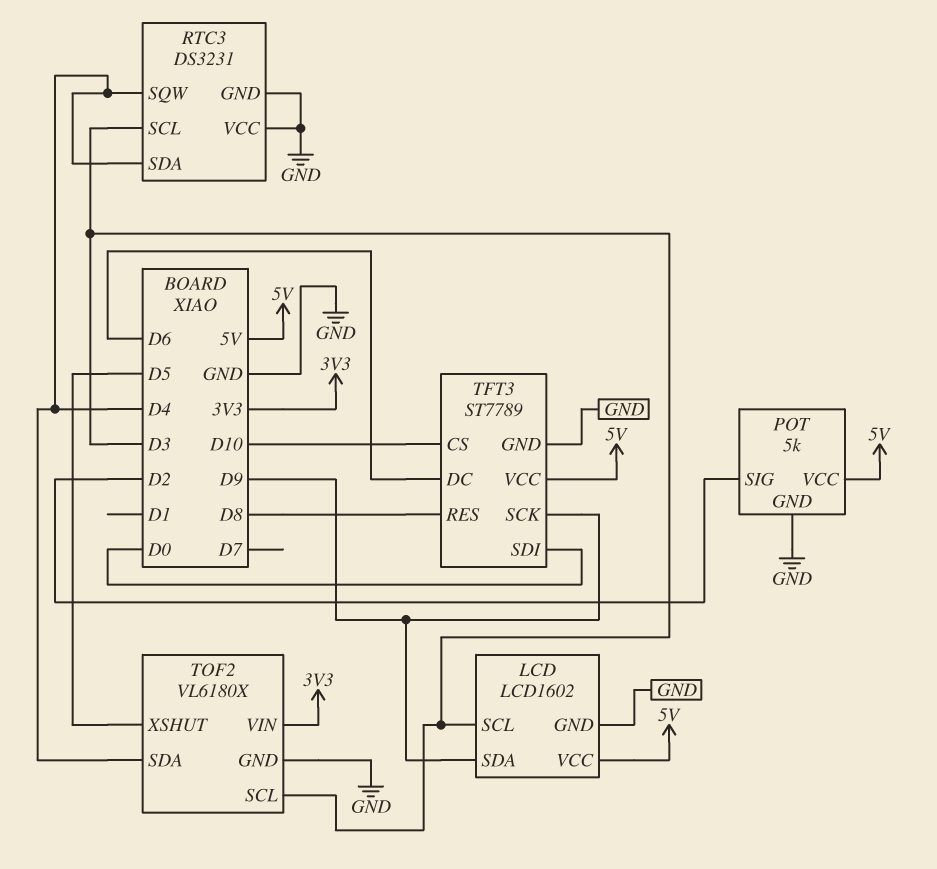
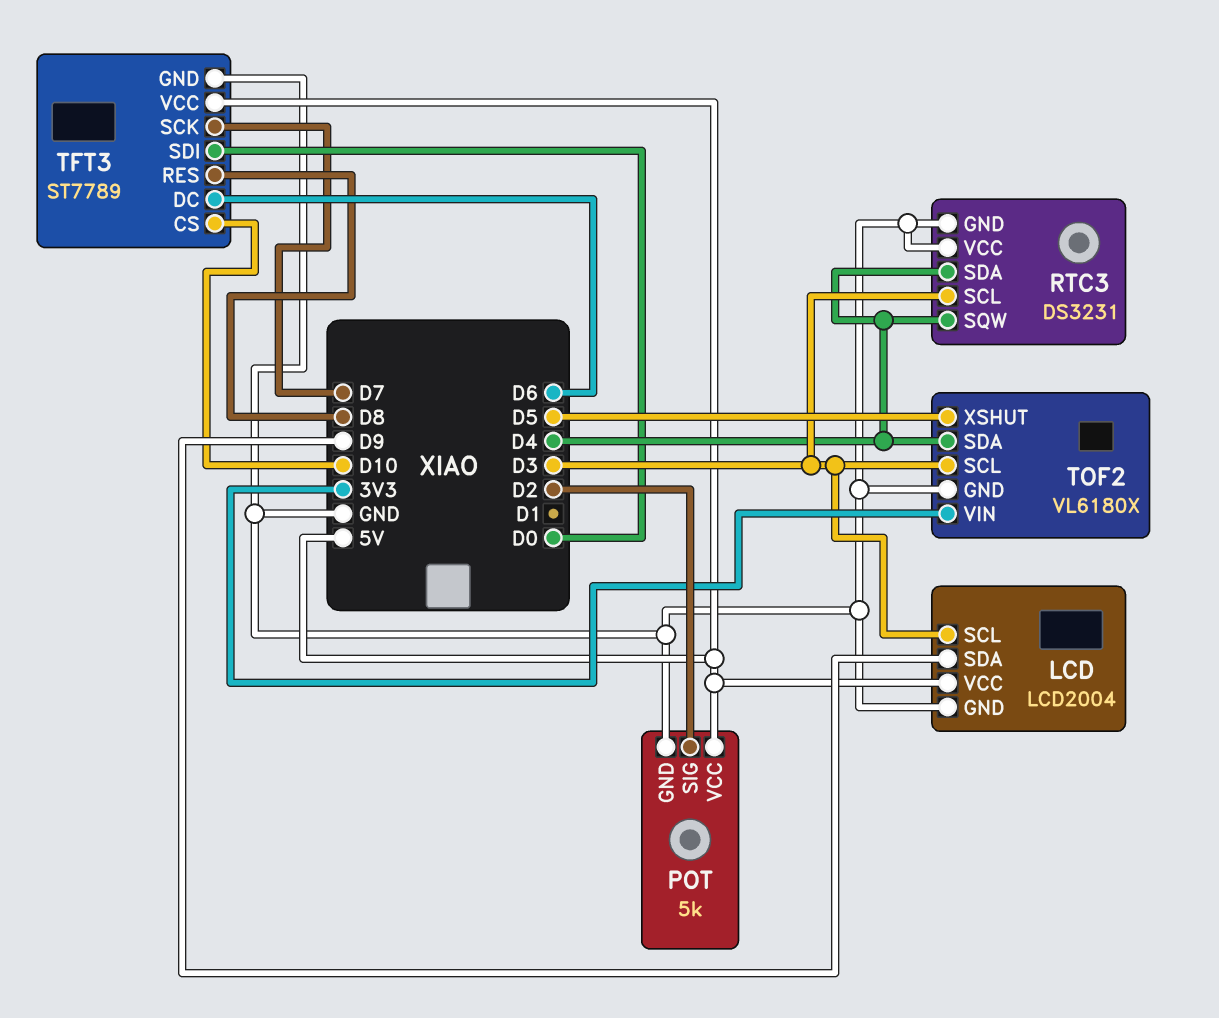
LCD: LCD1602 -> LCD2004
TFT3 pin SCK: D9 -> D7

